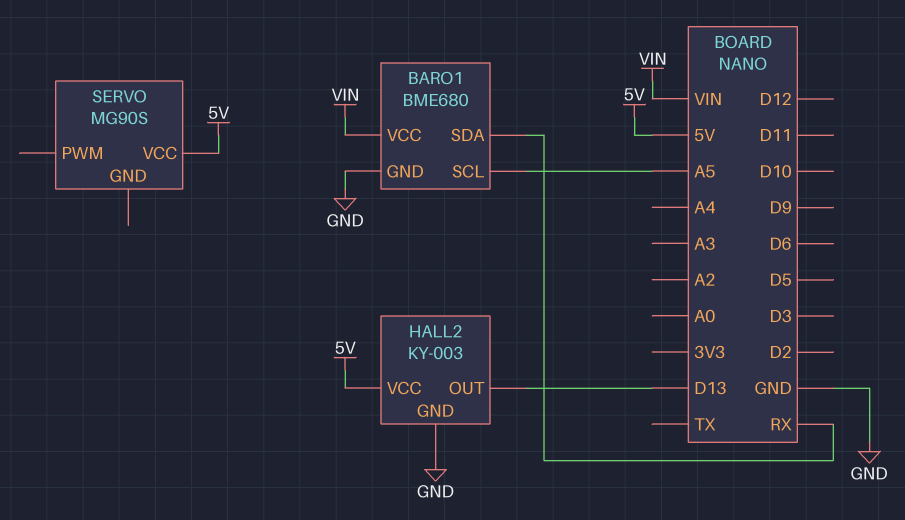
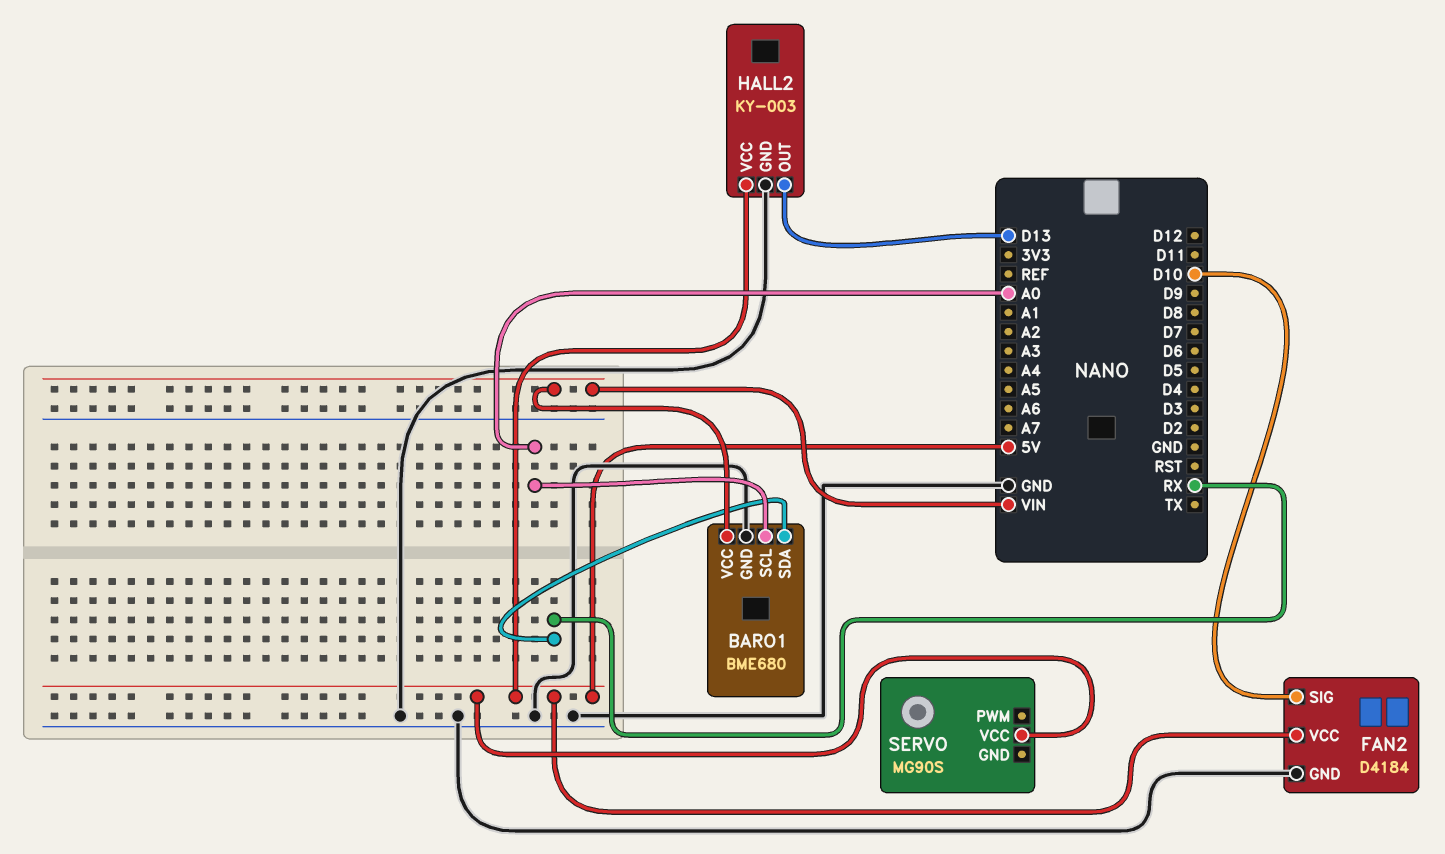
BARO1 pin SCL: A5 -> A0
FAN2: none -> D4184
FAN2 pin GND: none -> GND
FAN2 pin SIG: none -> D10
FAN2 pin VCC: none -> 5V

